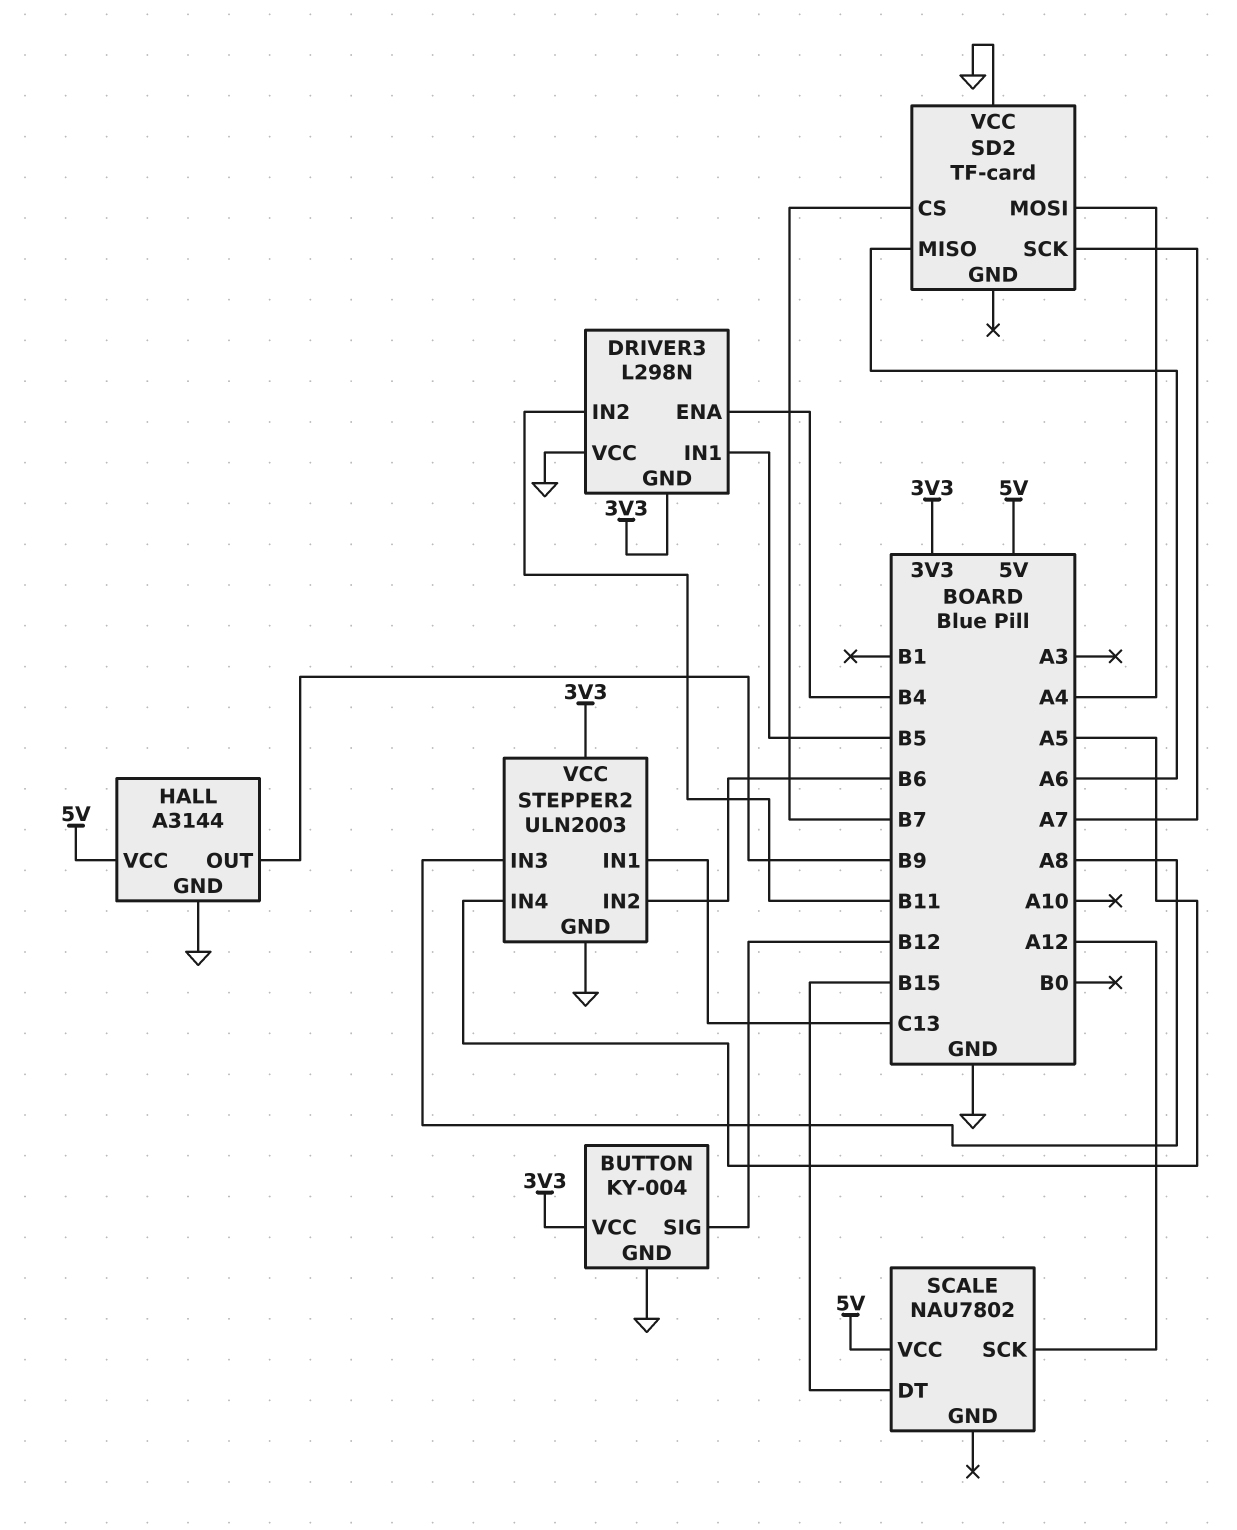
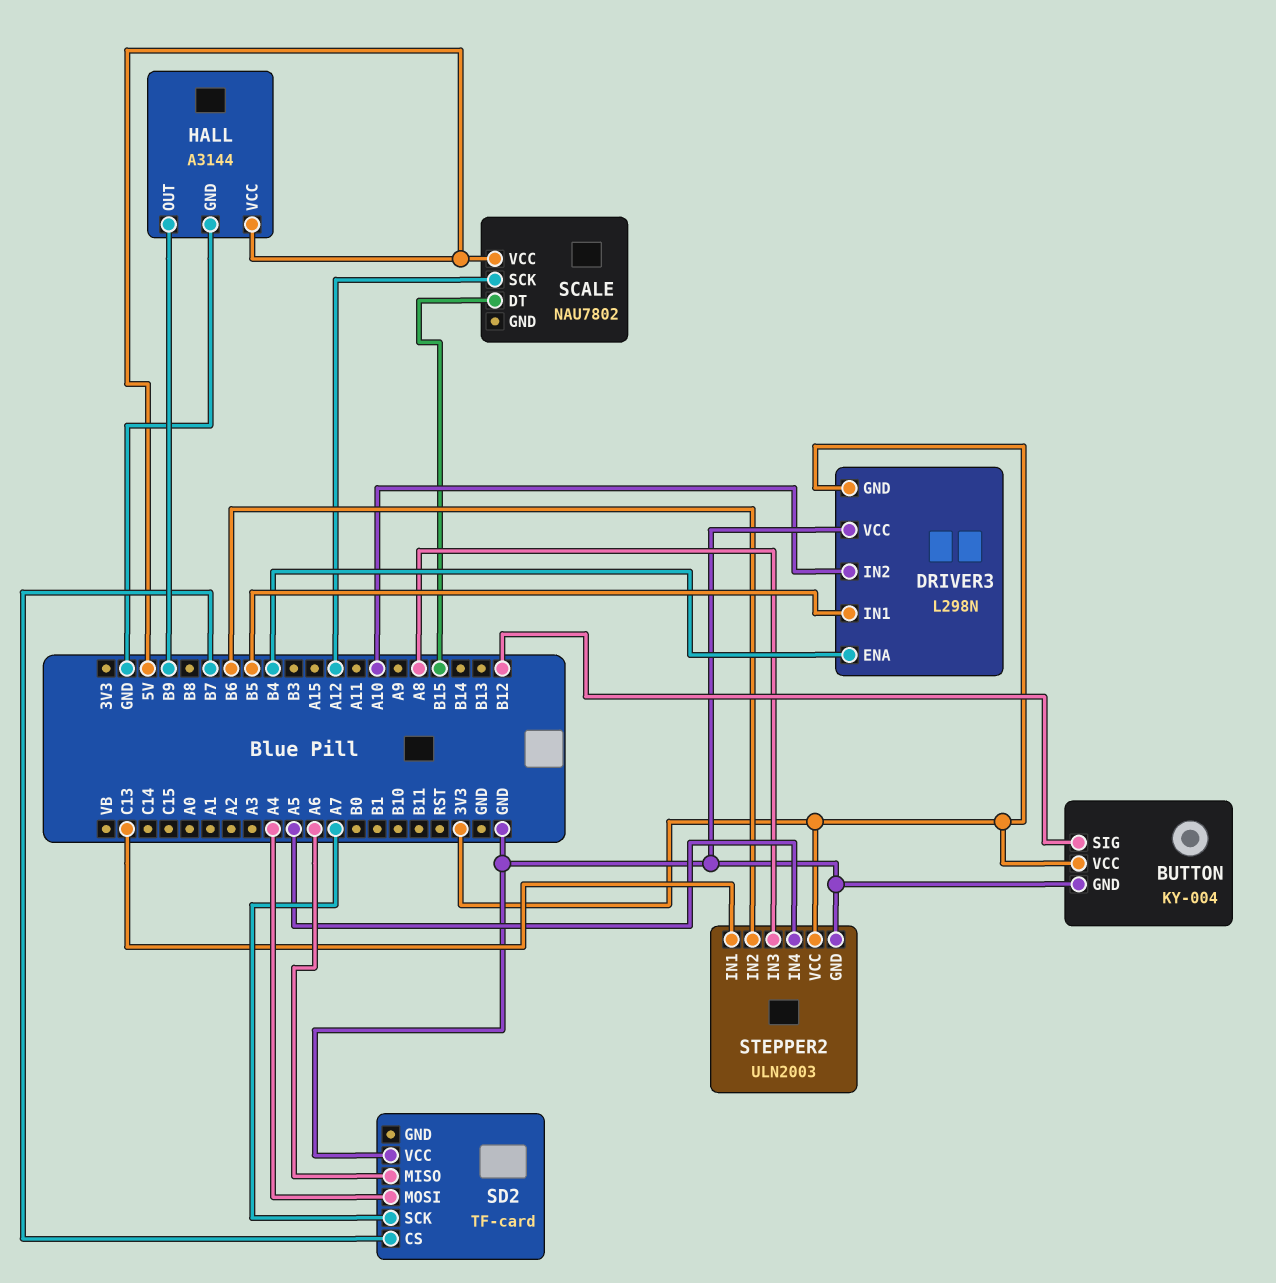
DRIVER3 pin IN2: B11 -> A10

